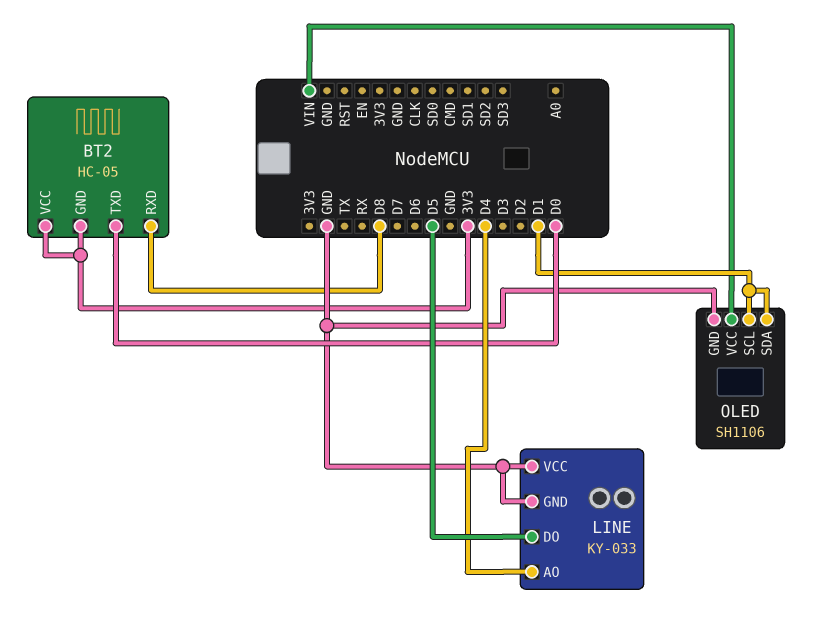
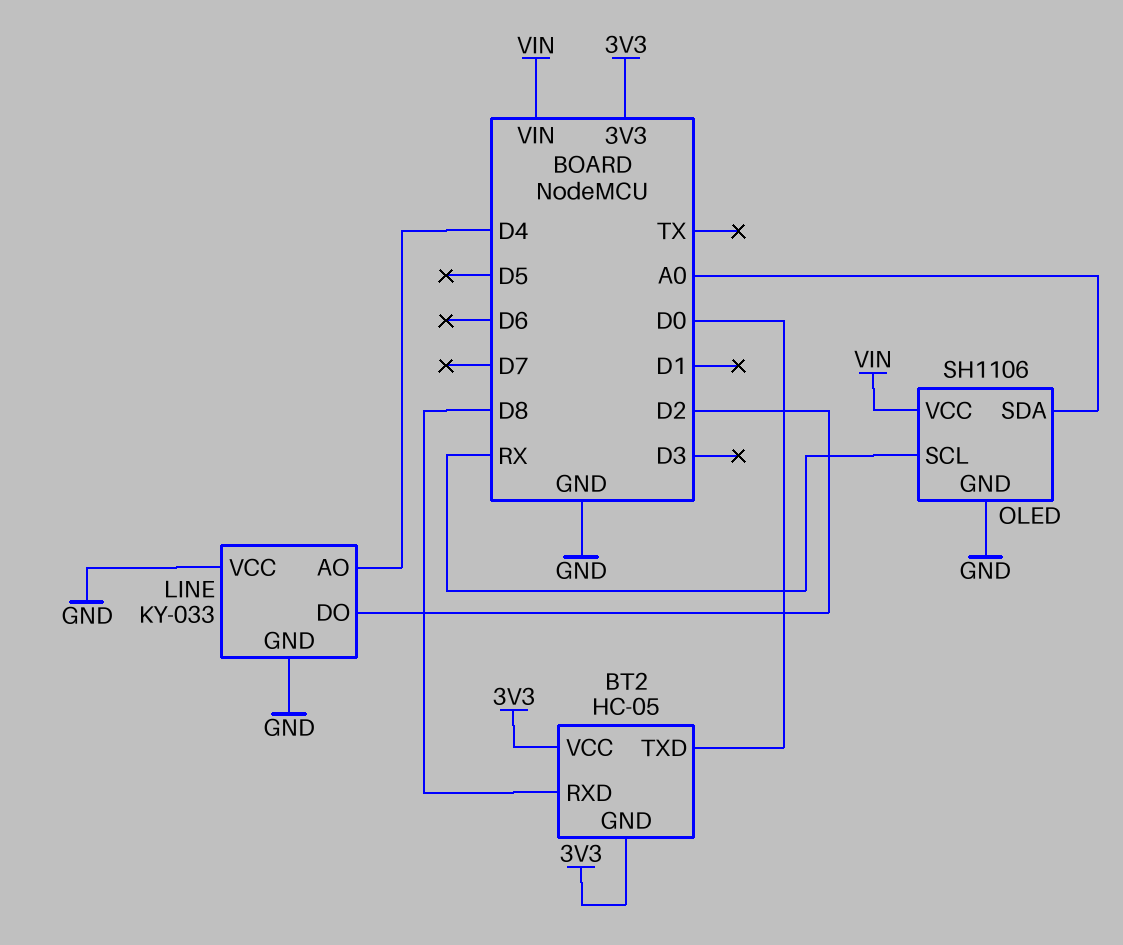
LINE pin DO: D5 -> D2
OLED pin SCL: D1 -> RX
OLED pin SDA: D1 -> A0

